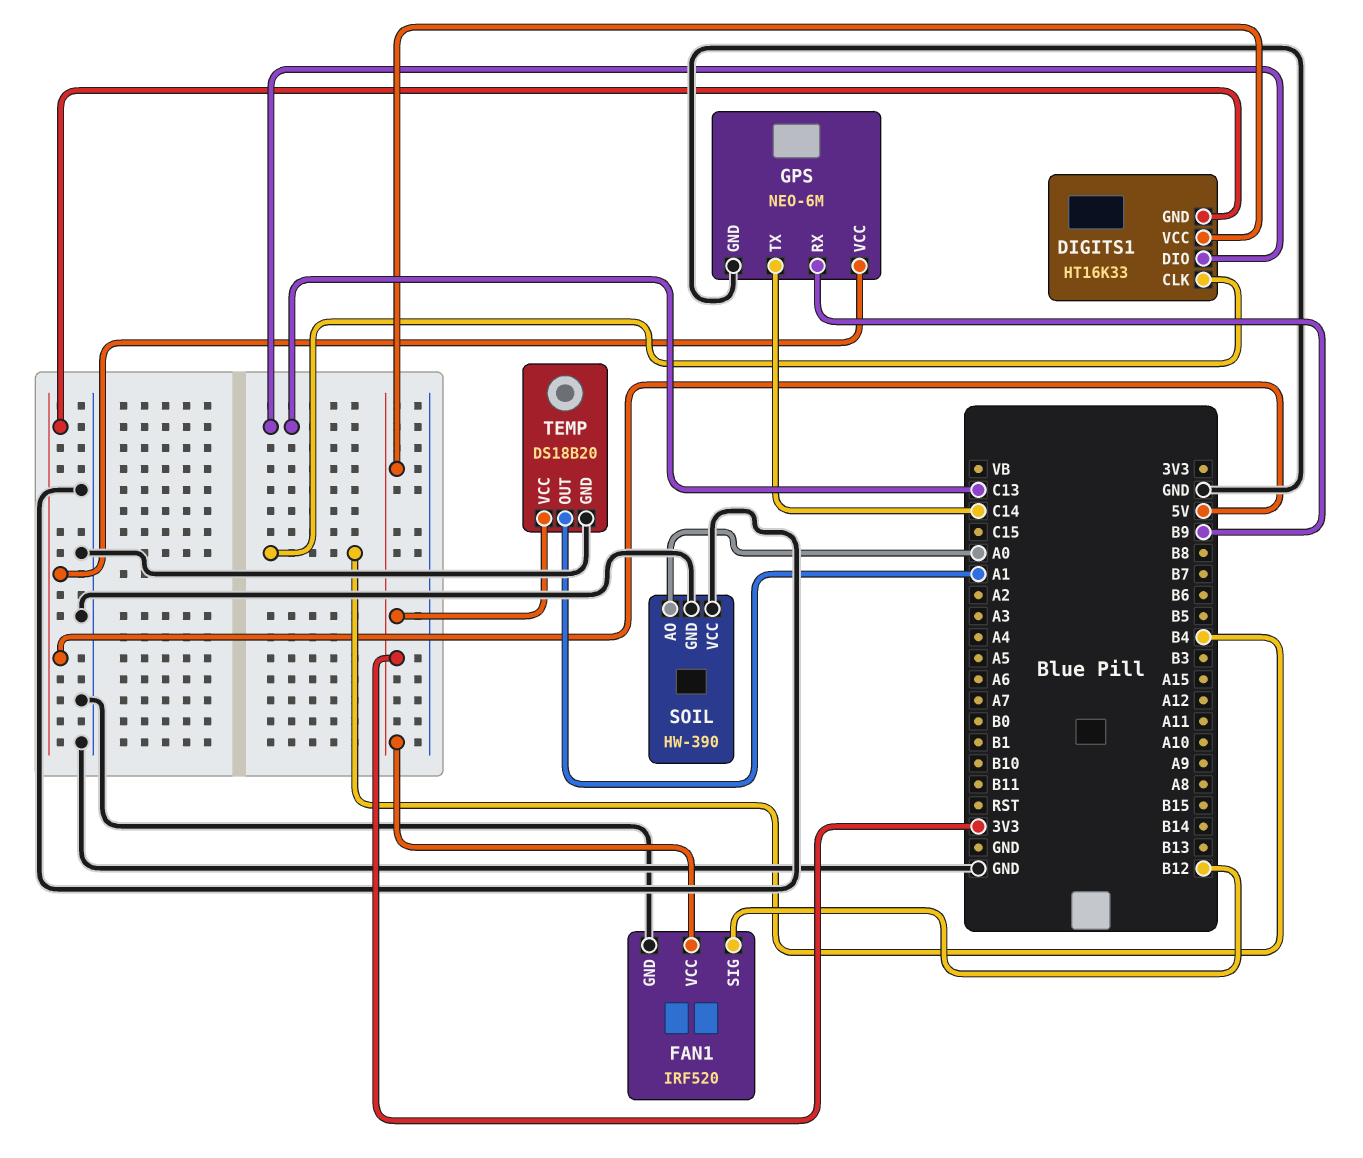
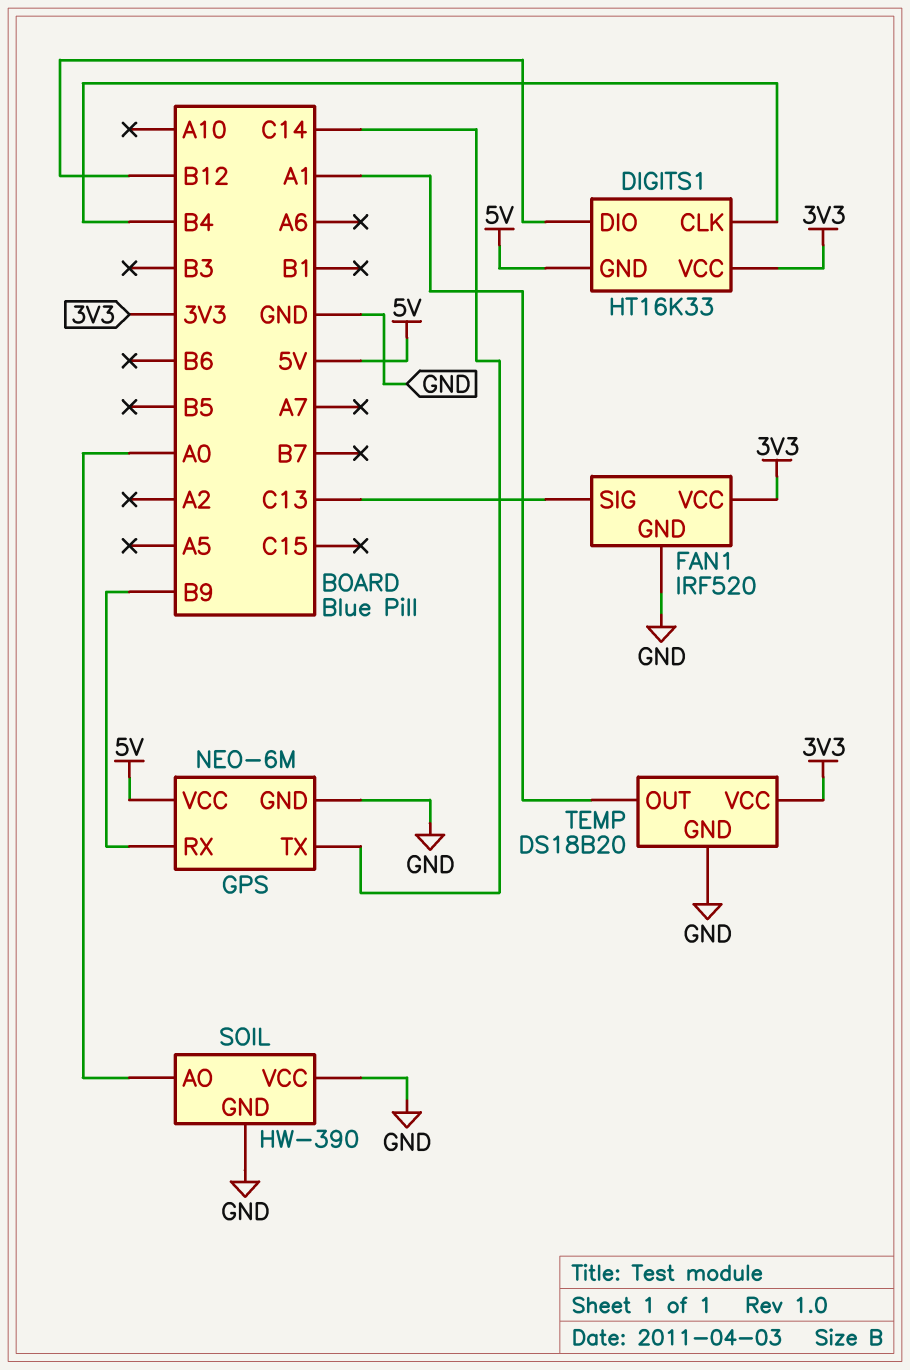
DIGITS1 pin DIO: C13 -> B12
FAN1 pin SIG: B12 -> C13

